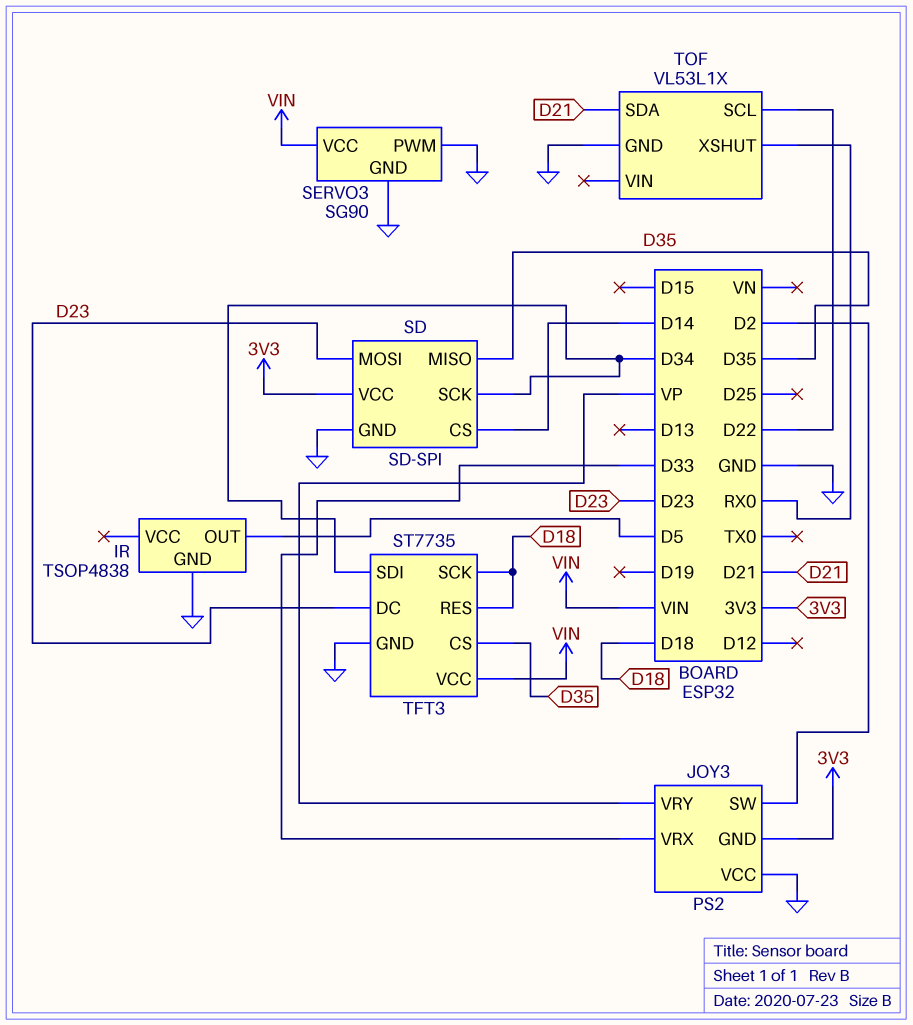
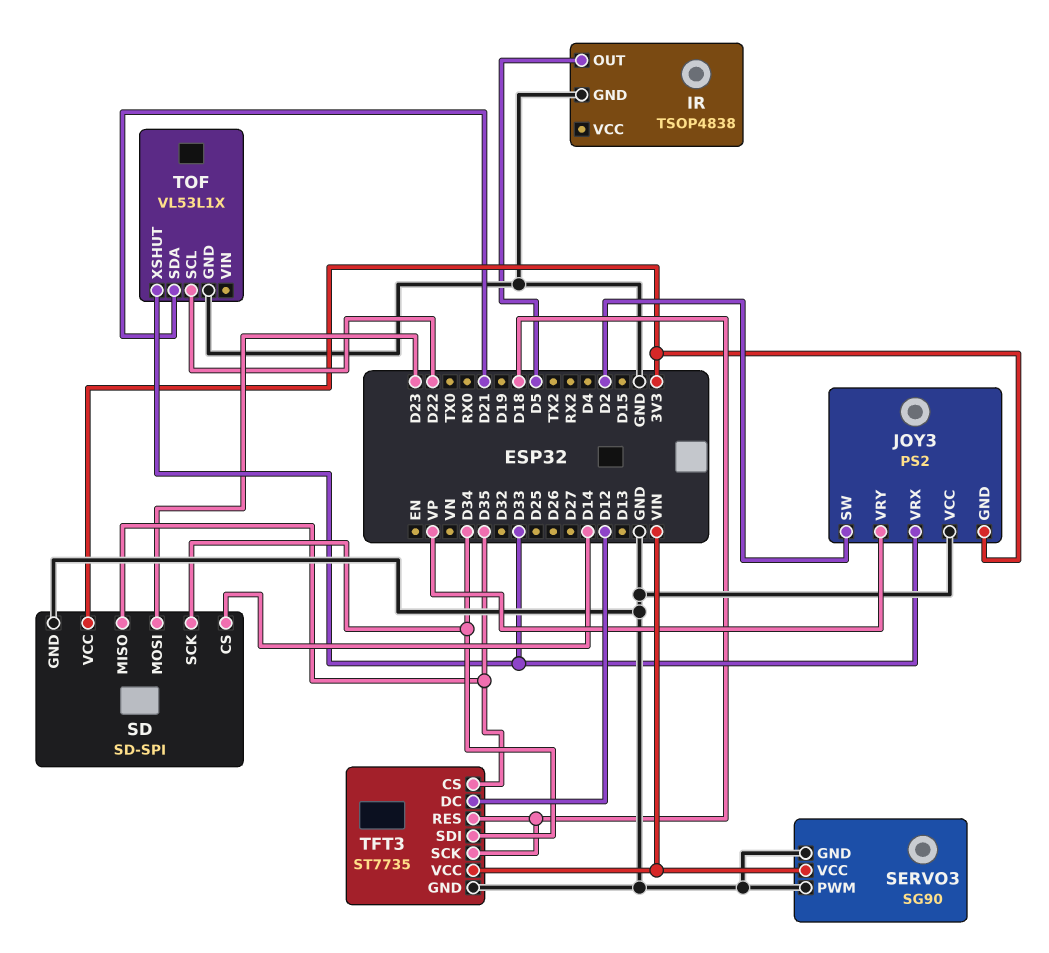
TFT3 pin DC: D23 -> D12
TOF pin XSHUT: RX0 -> D33

